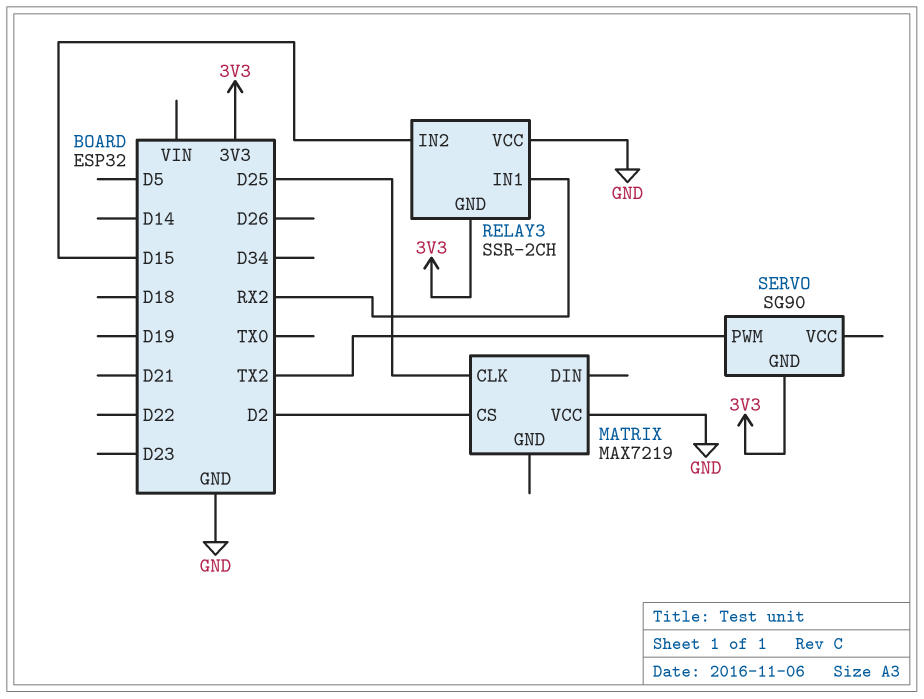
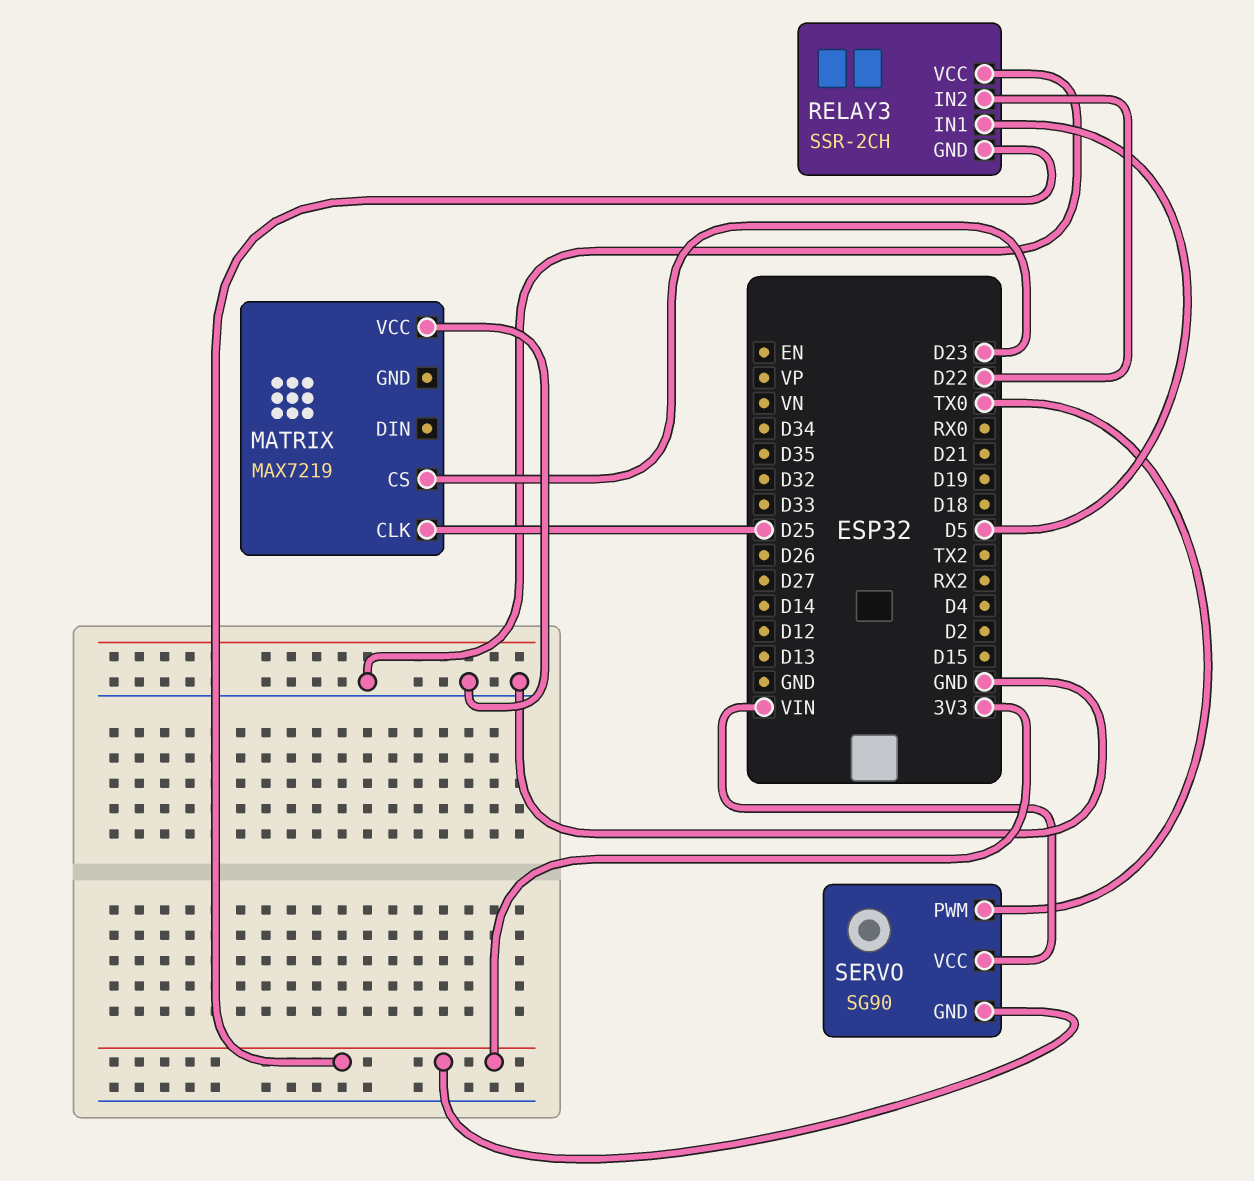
MATRIX pin CS: D2 -> D23
RELAY3 pin IN1: RX2 -> D5
RELAY3 pin IN2: D15 -> D22
SERVO pin PWM: TX2 -> TX0
SERVO pin VCC: none -> VIN

